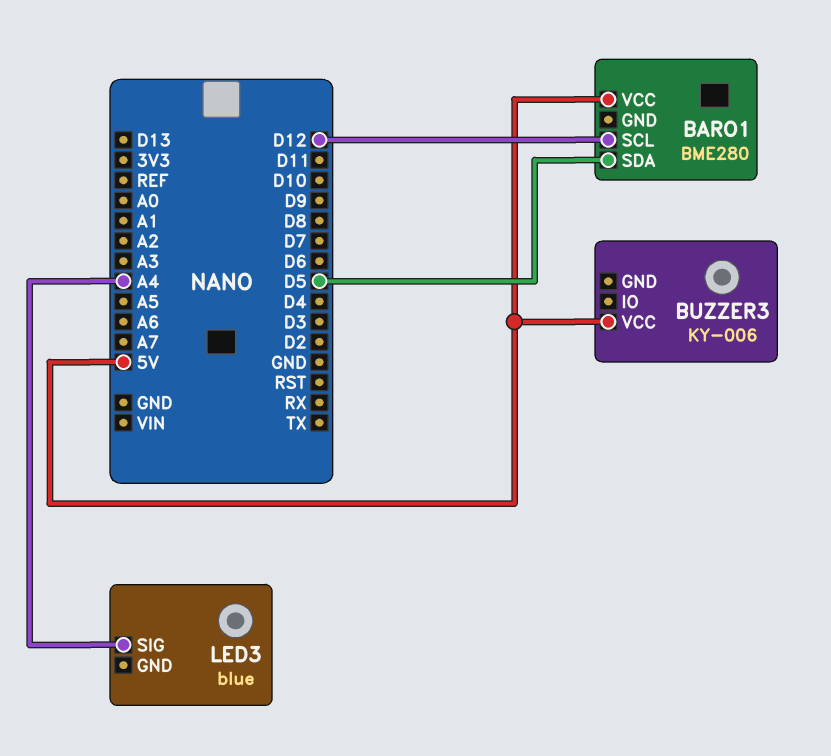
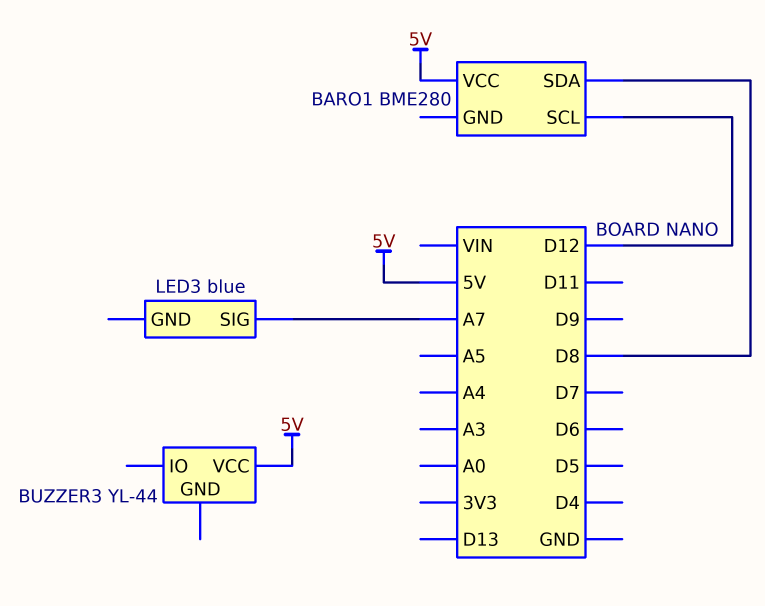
BARO1 pin SDA: D5 -> D8
BUZZER3: KY-006 -> YL-44
LED3 pin SIG: A4 -> A7

